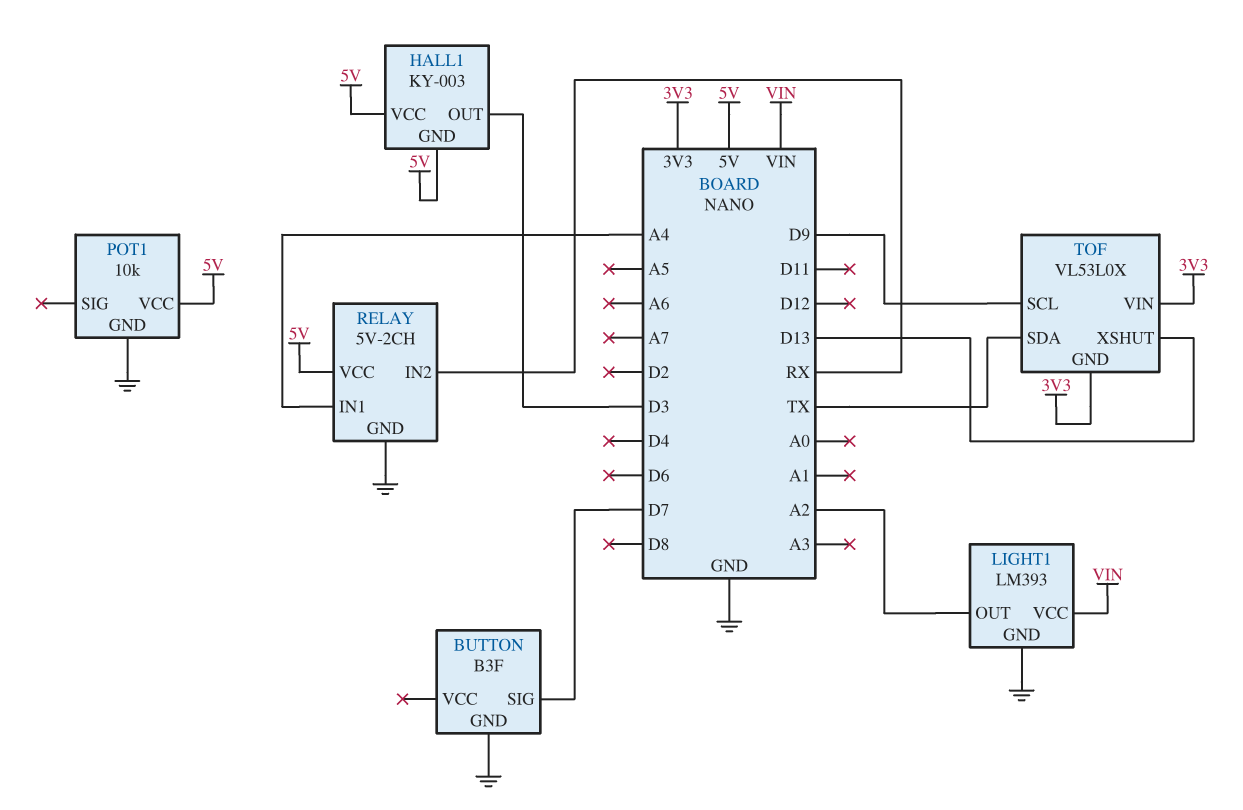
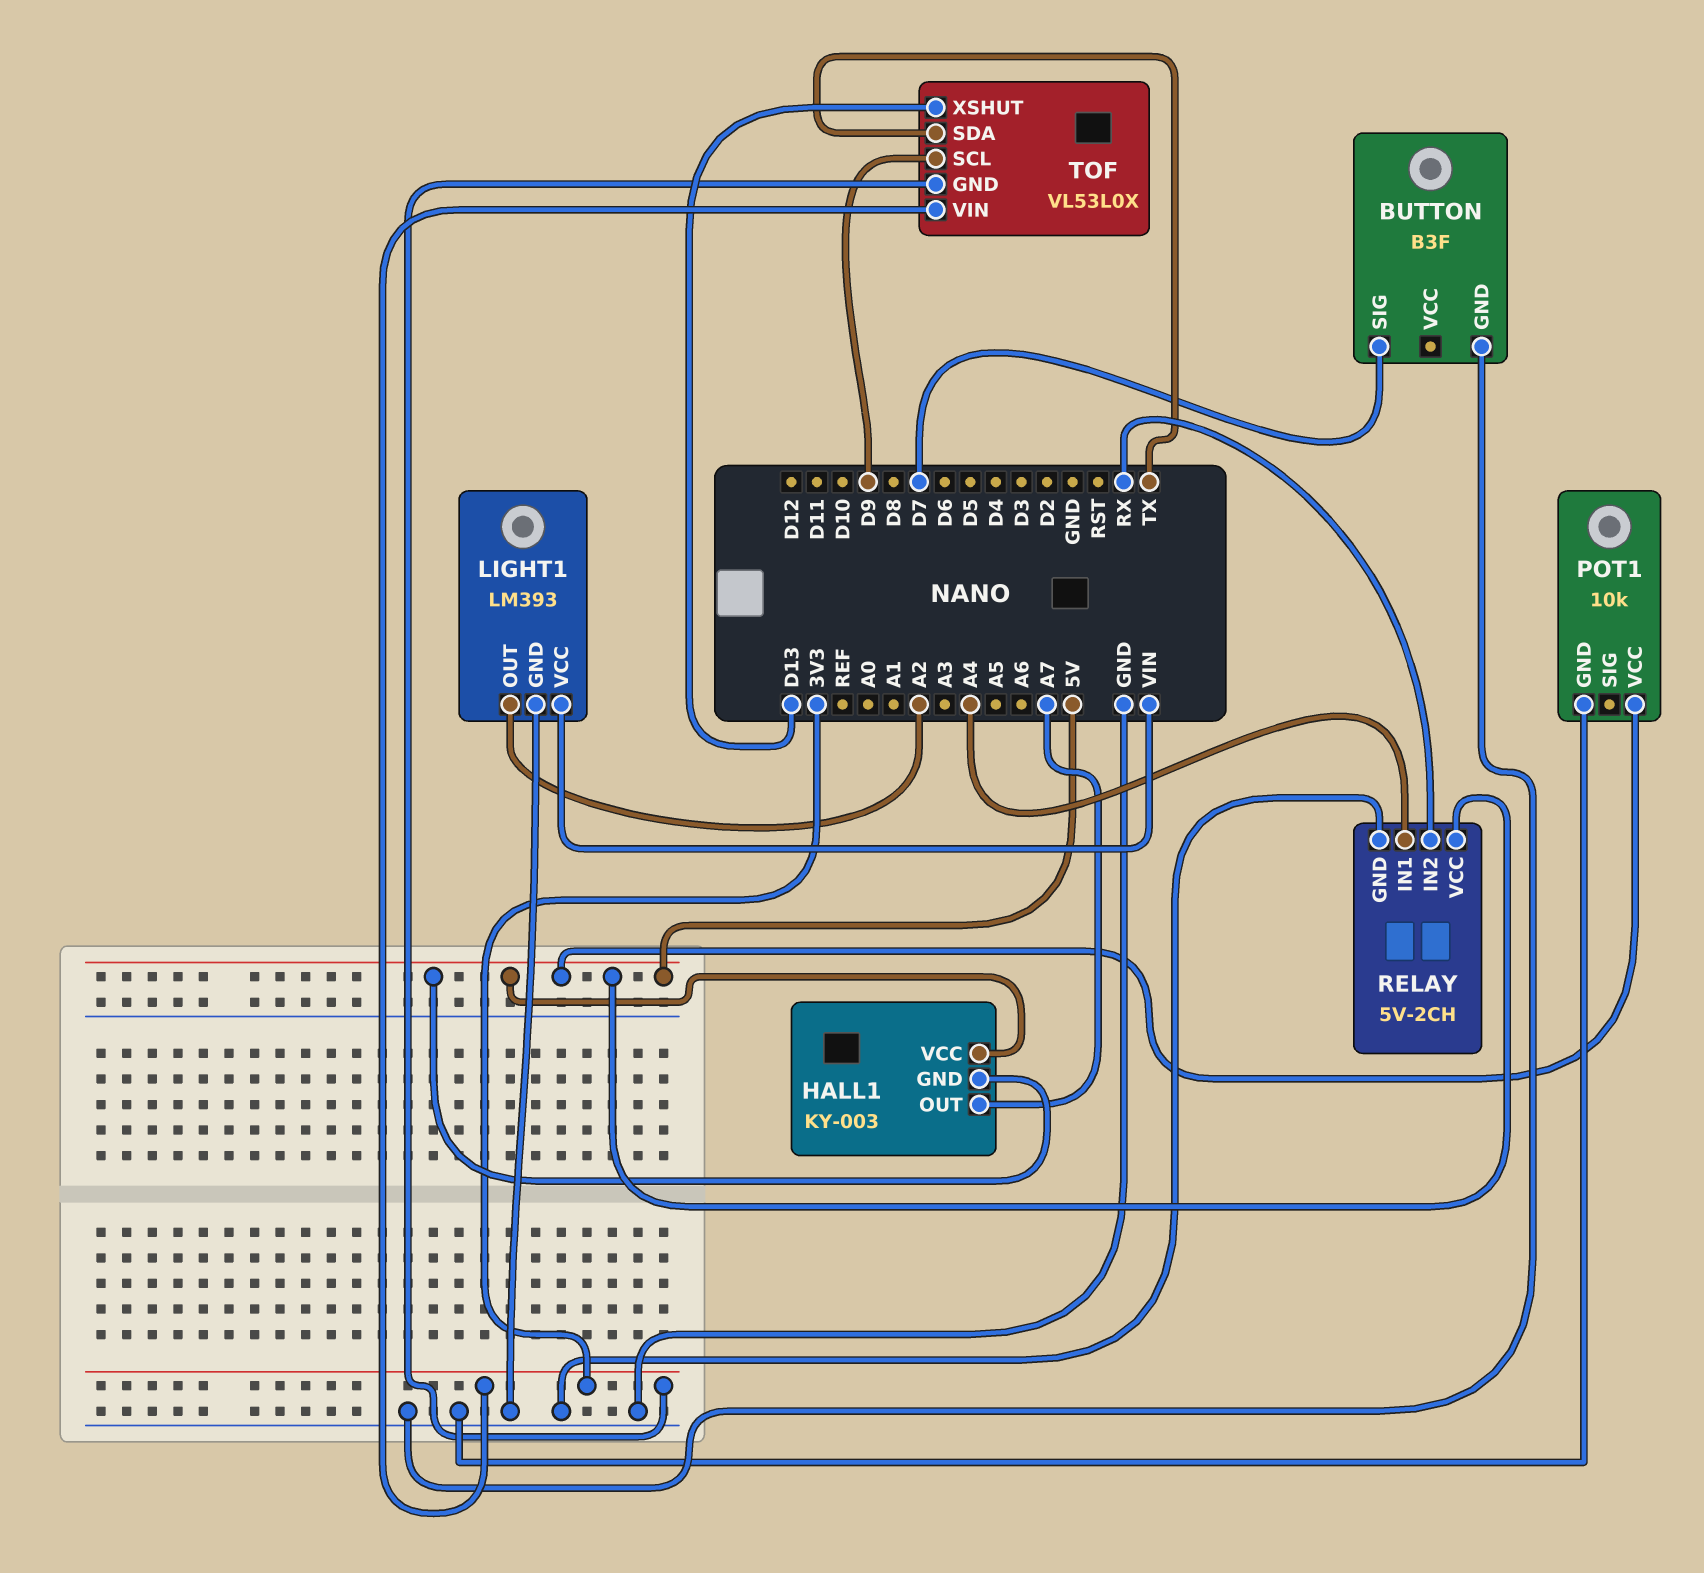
HALL1 pin OUT: D3 -> A7

